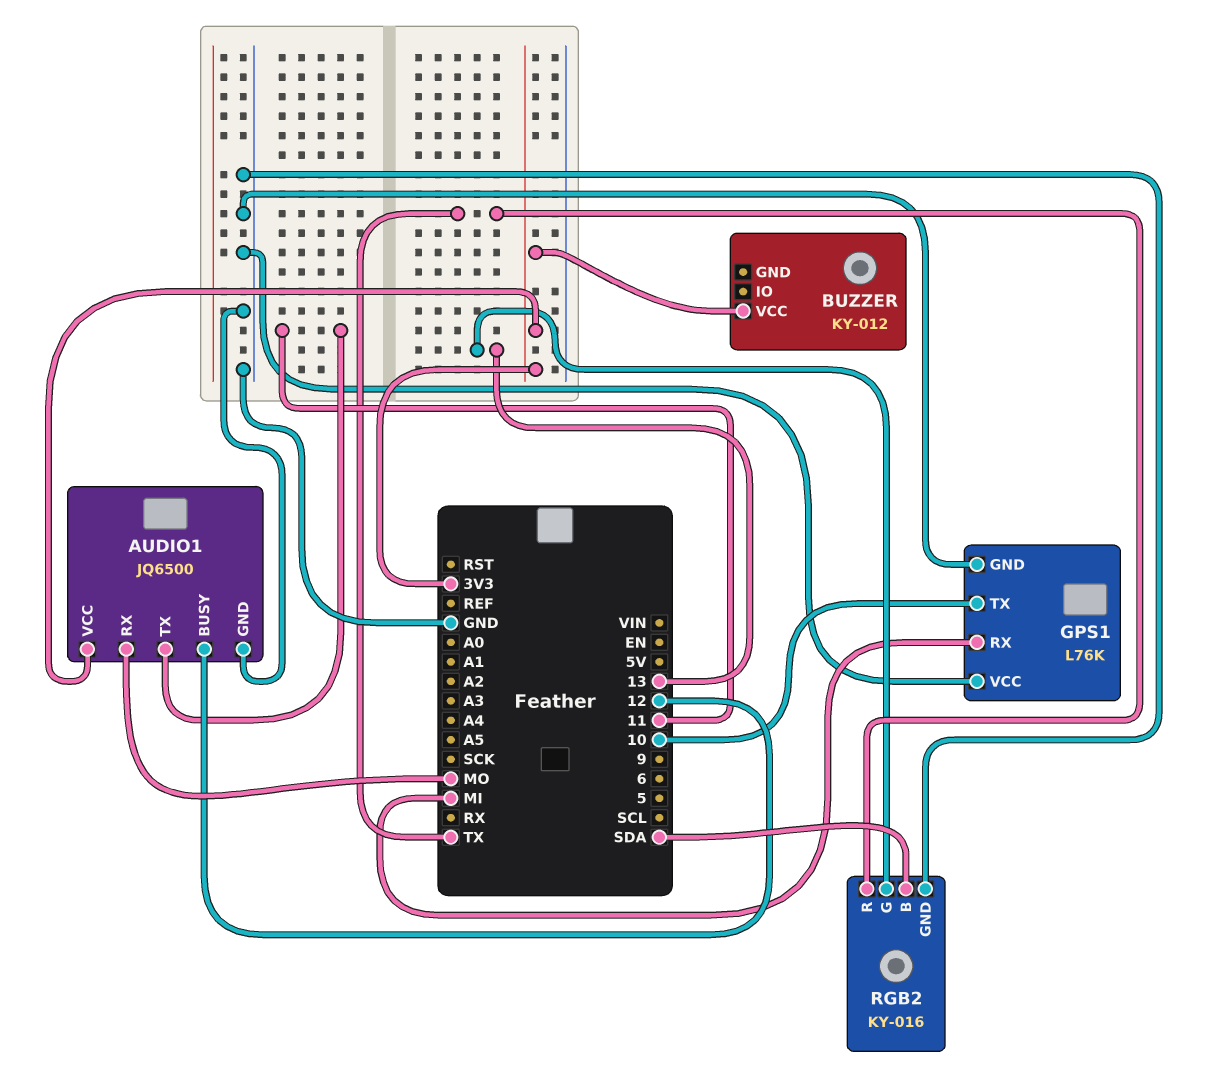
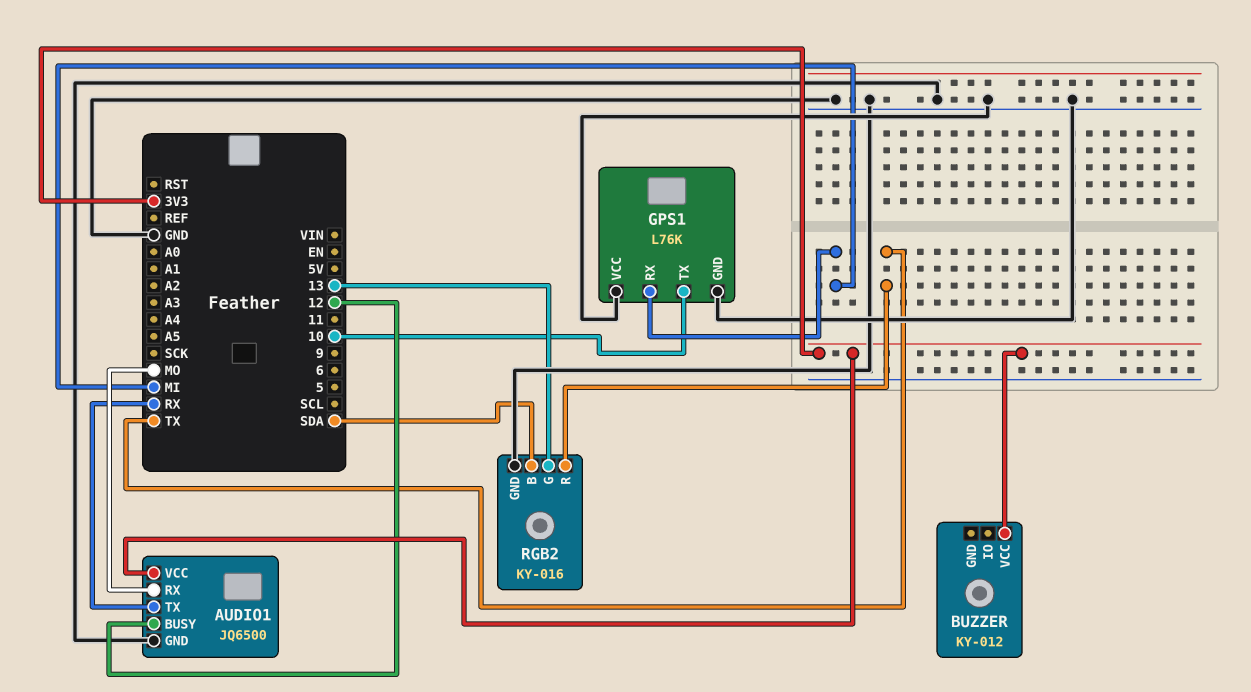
AUDIO1 pin TX: 11 -> RX

